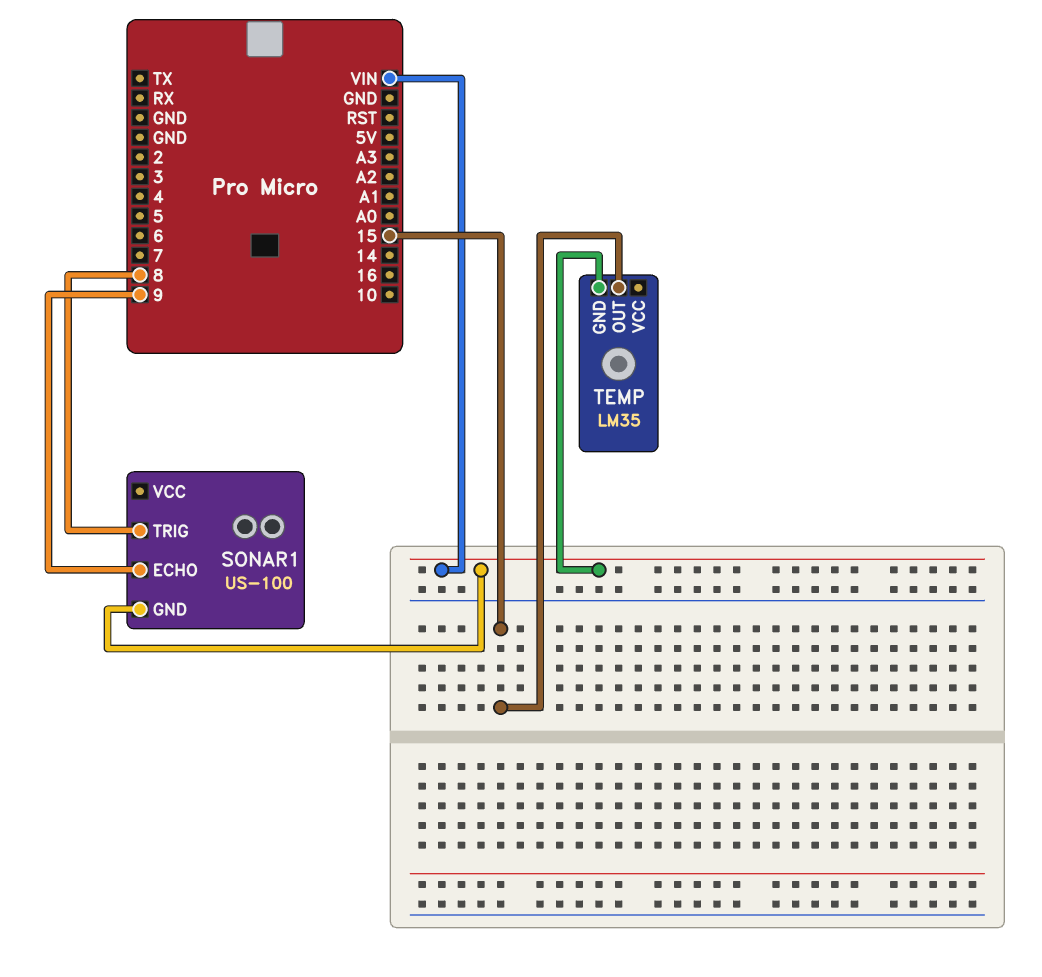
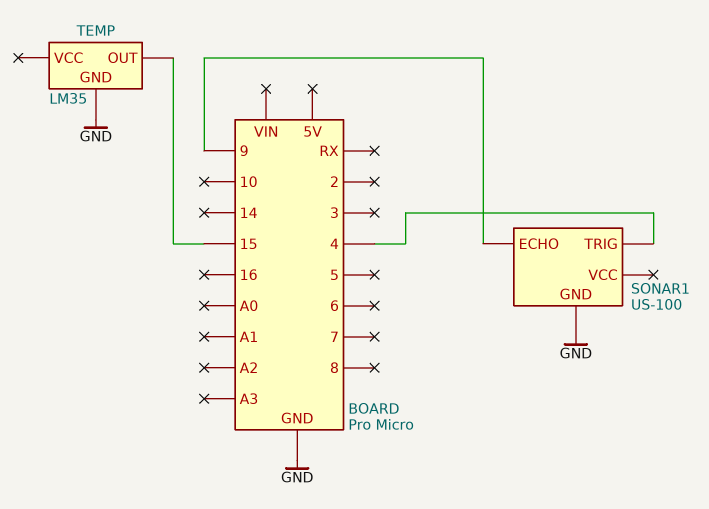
SONAR1 pin GND: VIN -> GND
SONAR1 pin TRIG: 8 -> 4
TEMP pin GND: VIN -> GND

